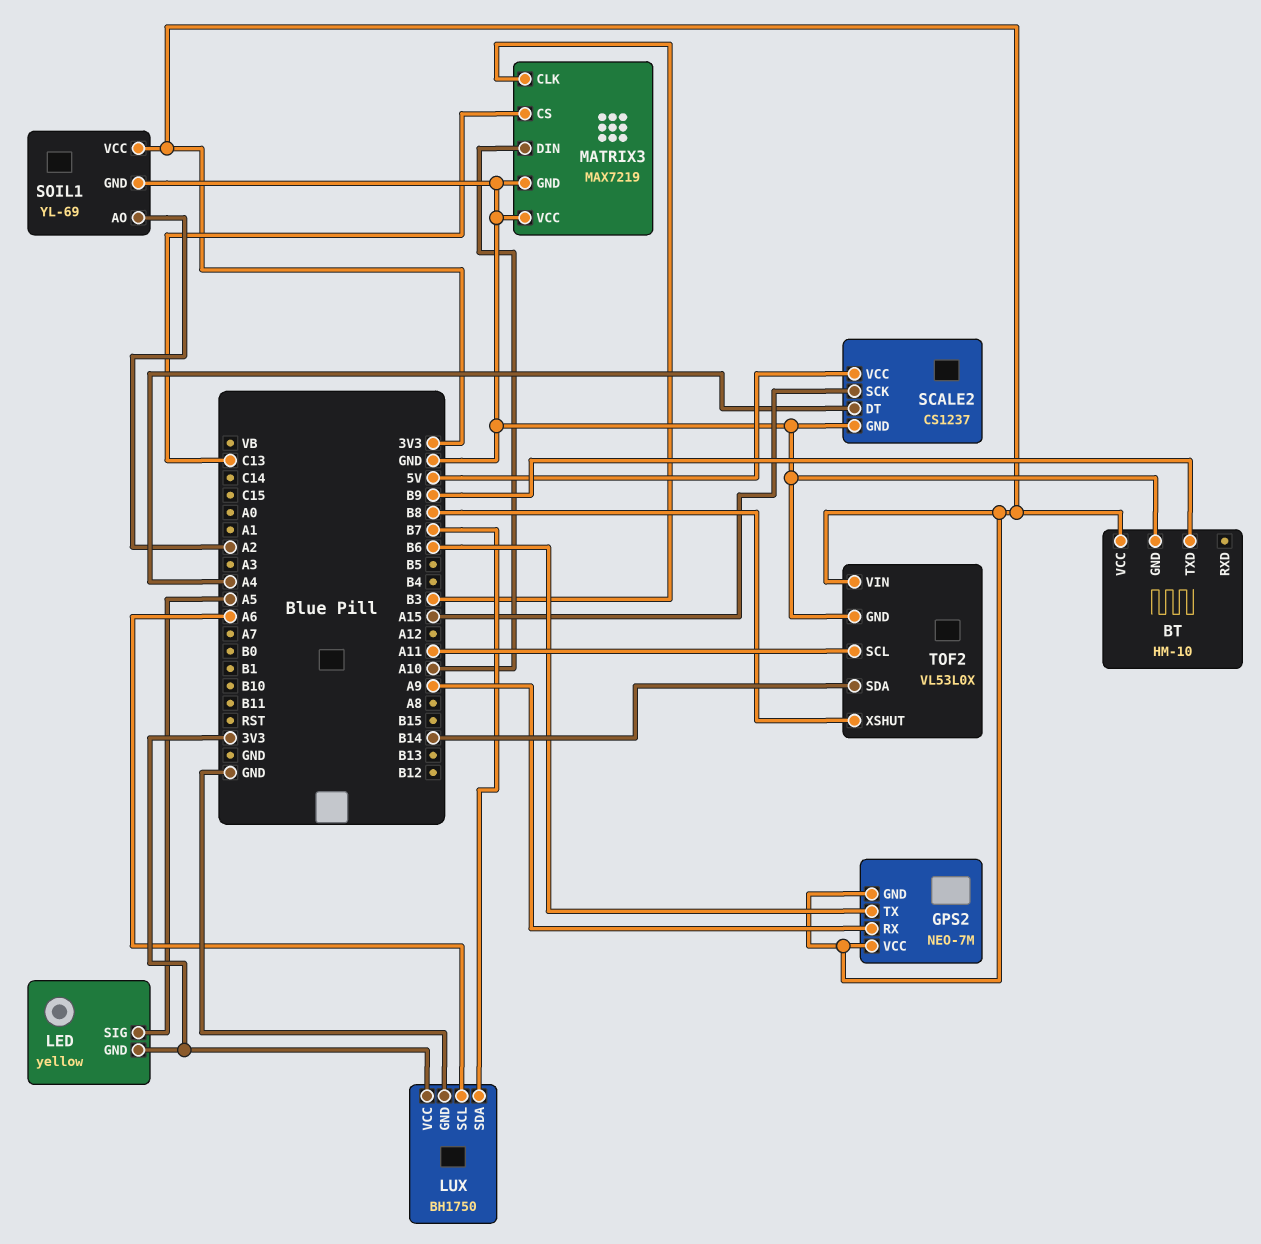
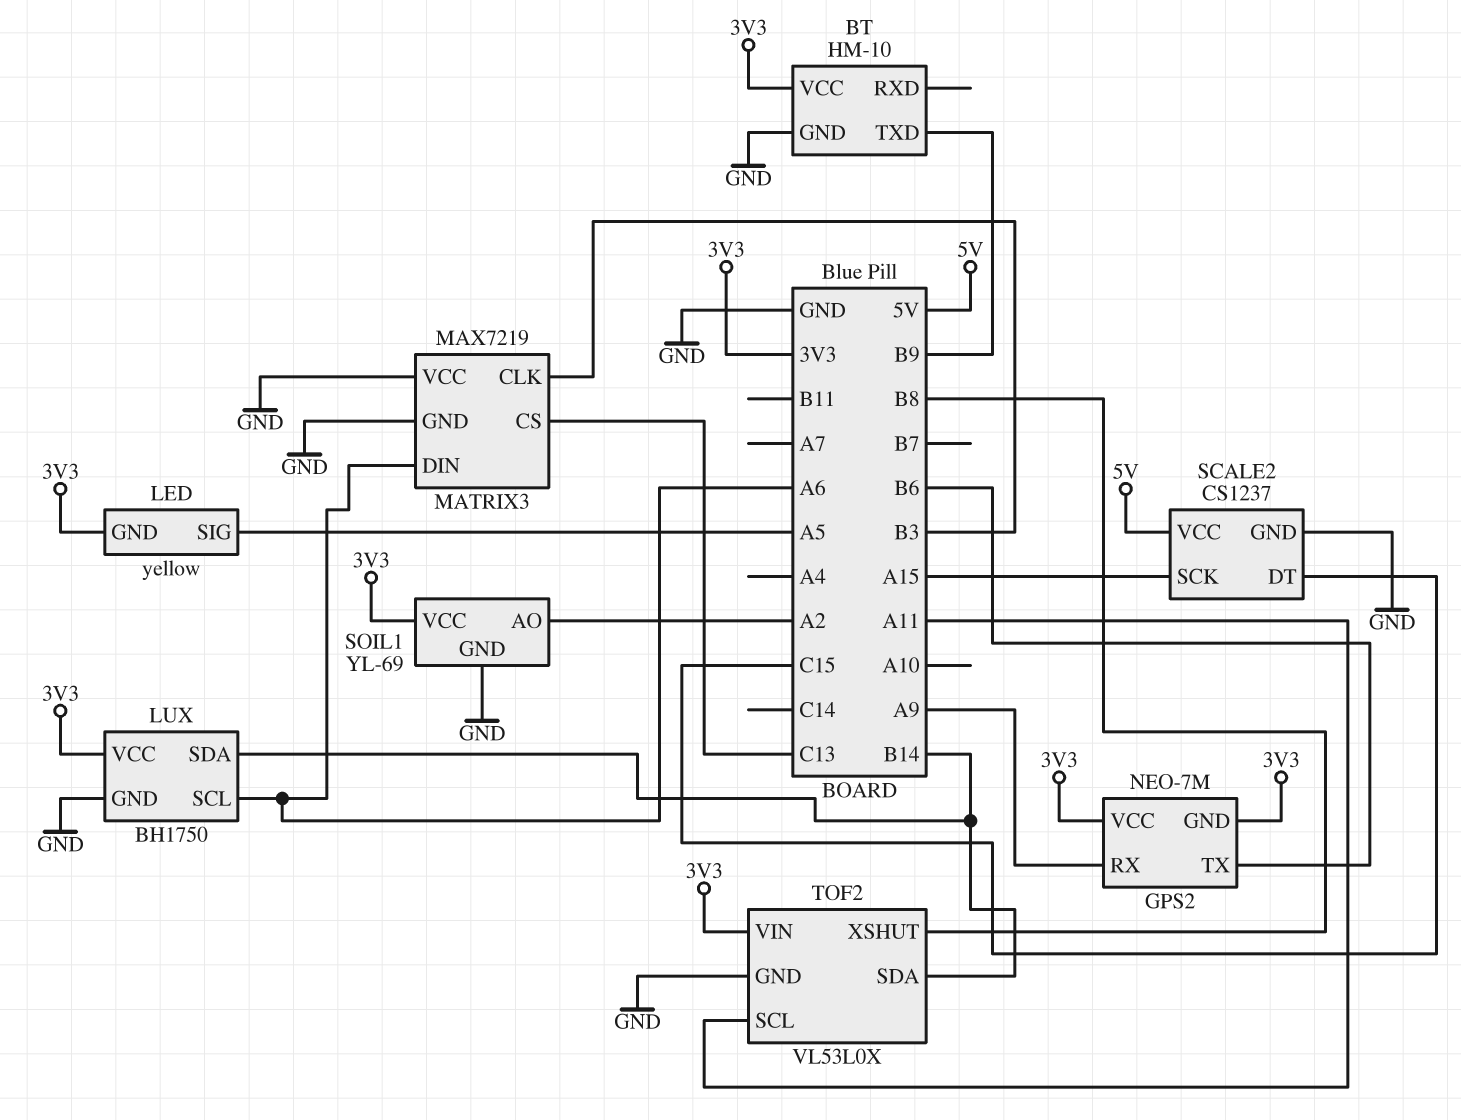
LUX pin SDA: B7 -> B14
MATRIX3 pin DIN: A10 -> A6
SCALE2 pin DT: A4 -> C15

